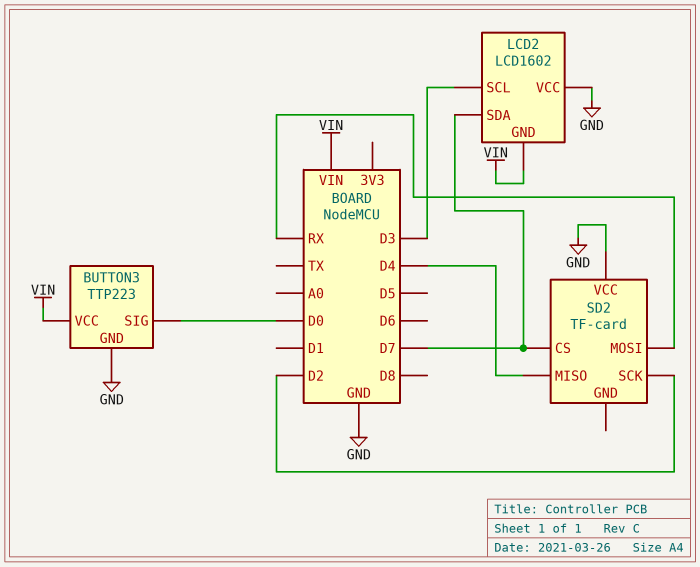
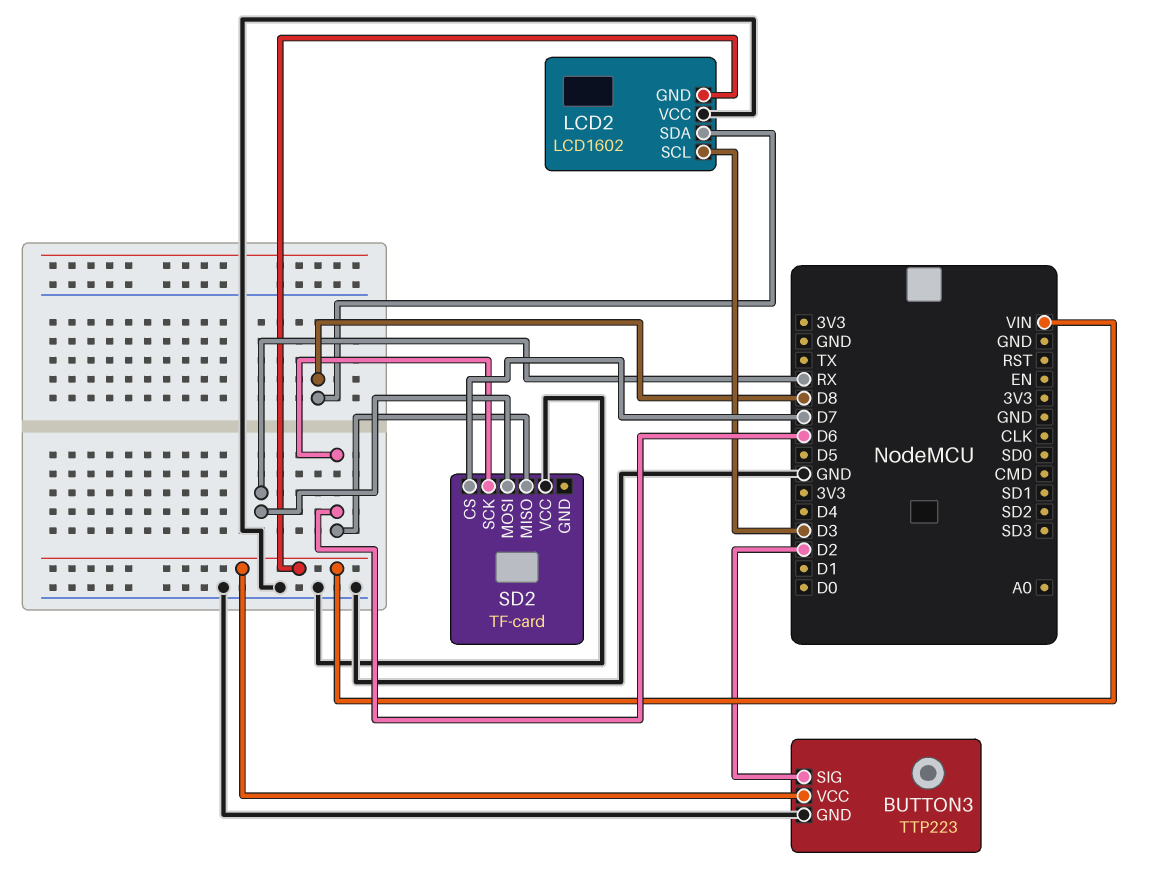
BUTTON3 pin SIG: D0 -> D2
LCD2 pin SDA: D7 -> D8
SD2 pin MISO: D4 -> D6
SD2 pin SCK: D2 -> D6

